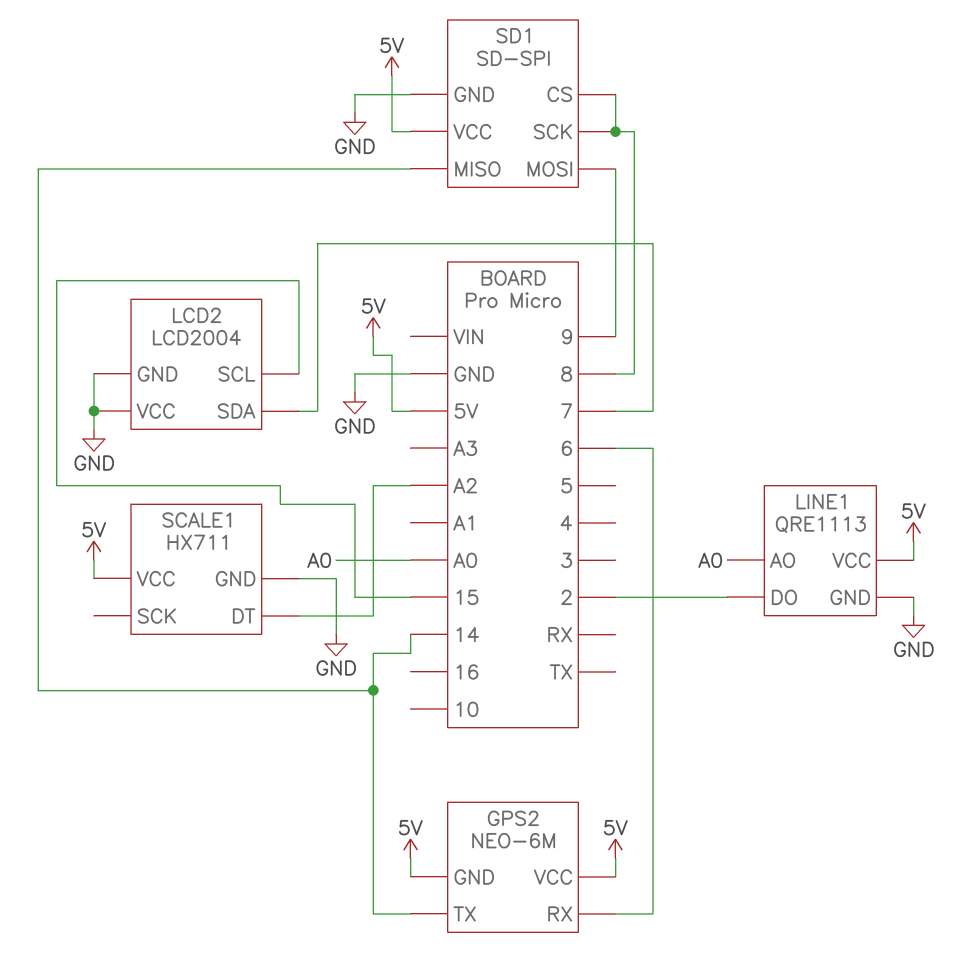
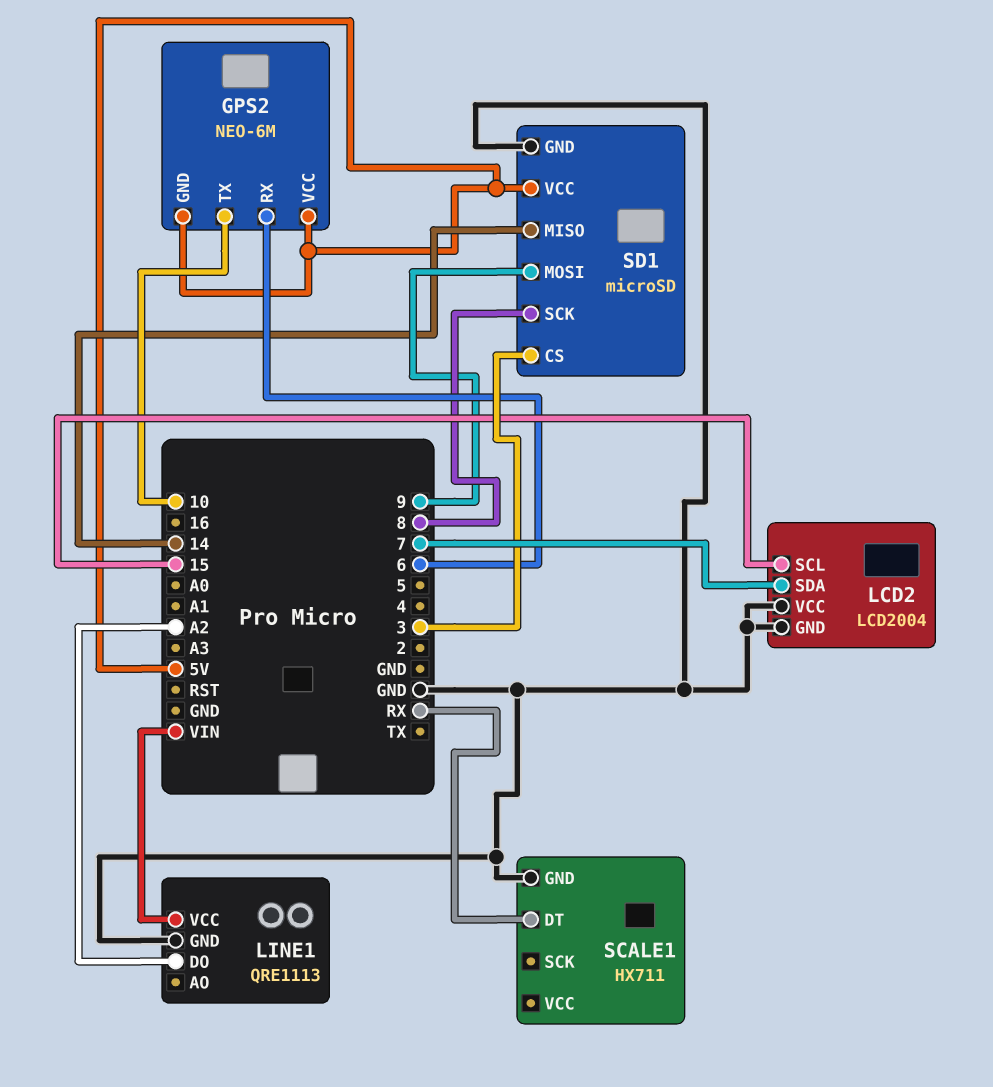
GPS2 pin TX: 14 -> 10
LINE1 pin AO: A0 -> none
LINE1 pin DO: 2 -> A2
LINE1 pin VCC: 5V -> VIN
SCALE1 pin DT: A2 -> RX
SCALE1 pin VCC: 5V -> none
SD1: SD-SPI -> microSD
SD1 pin CS: 8 -> 3

